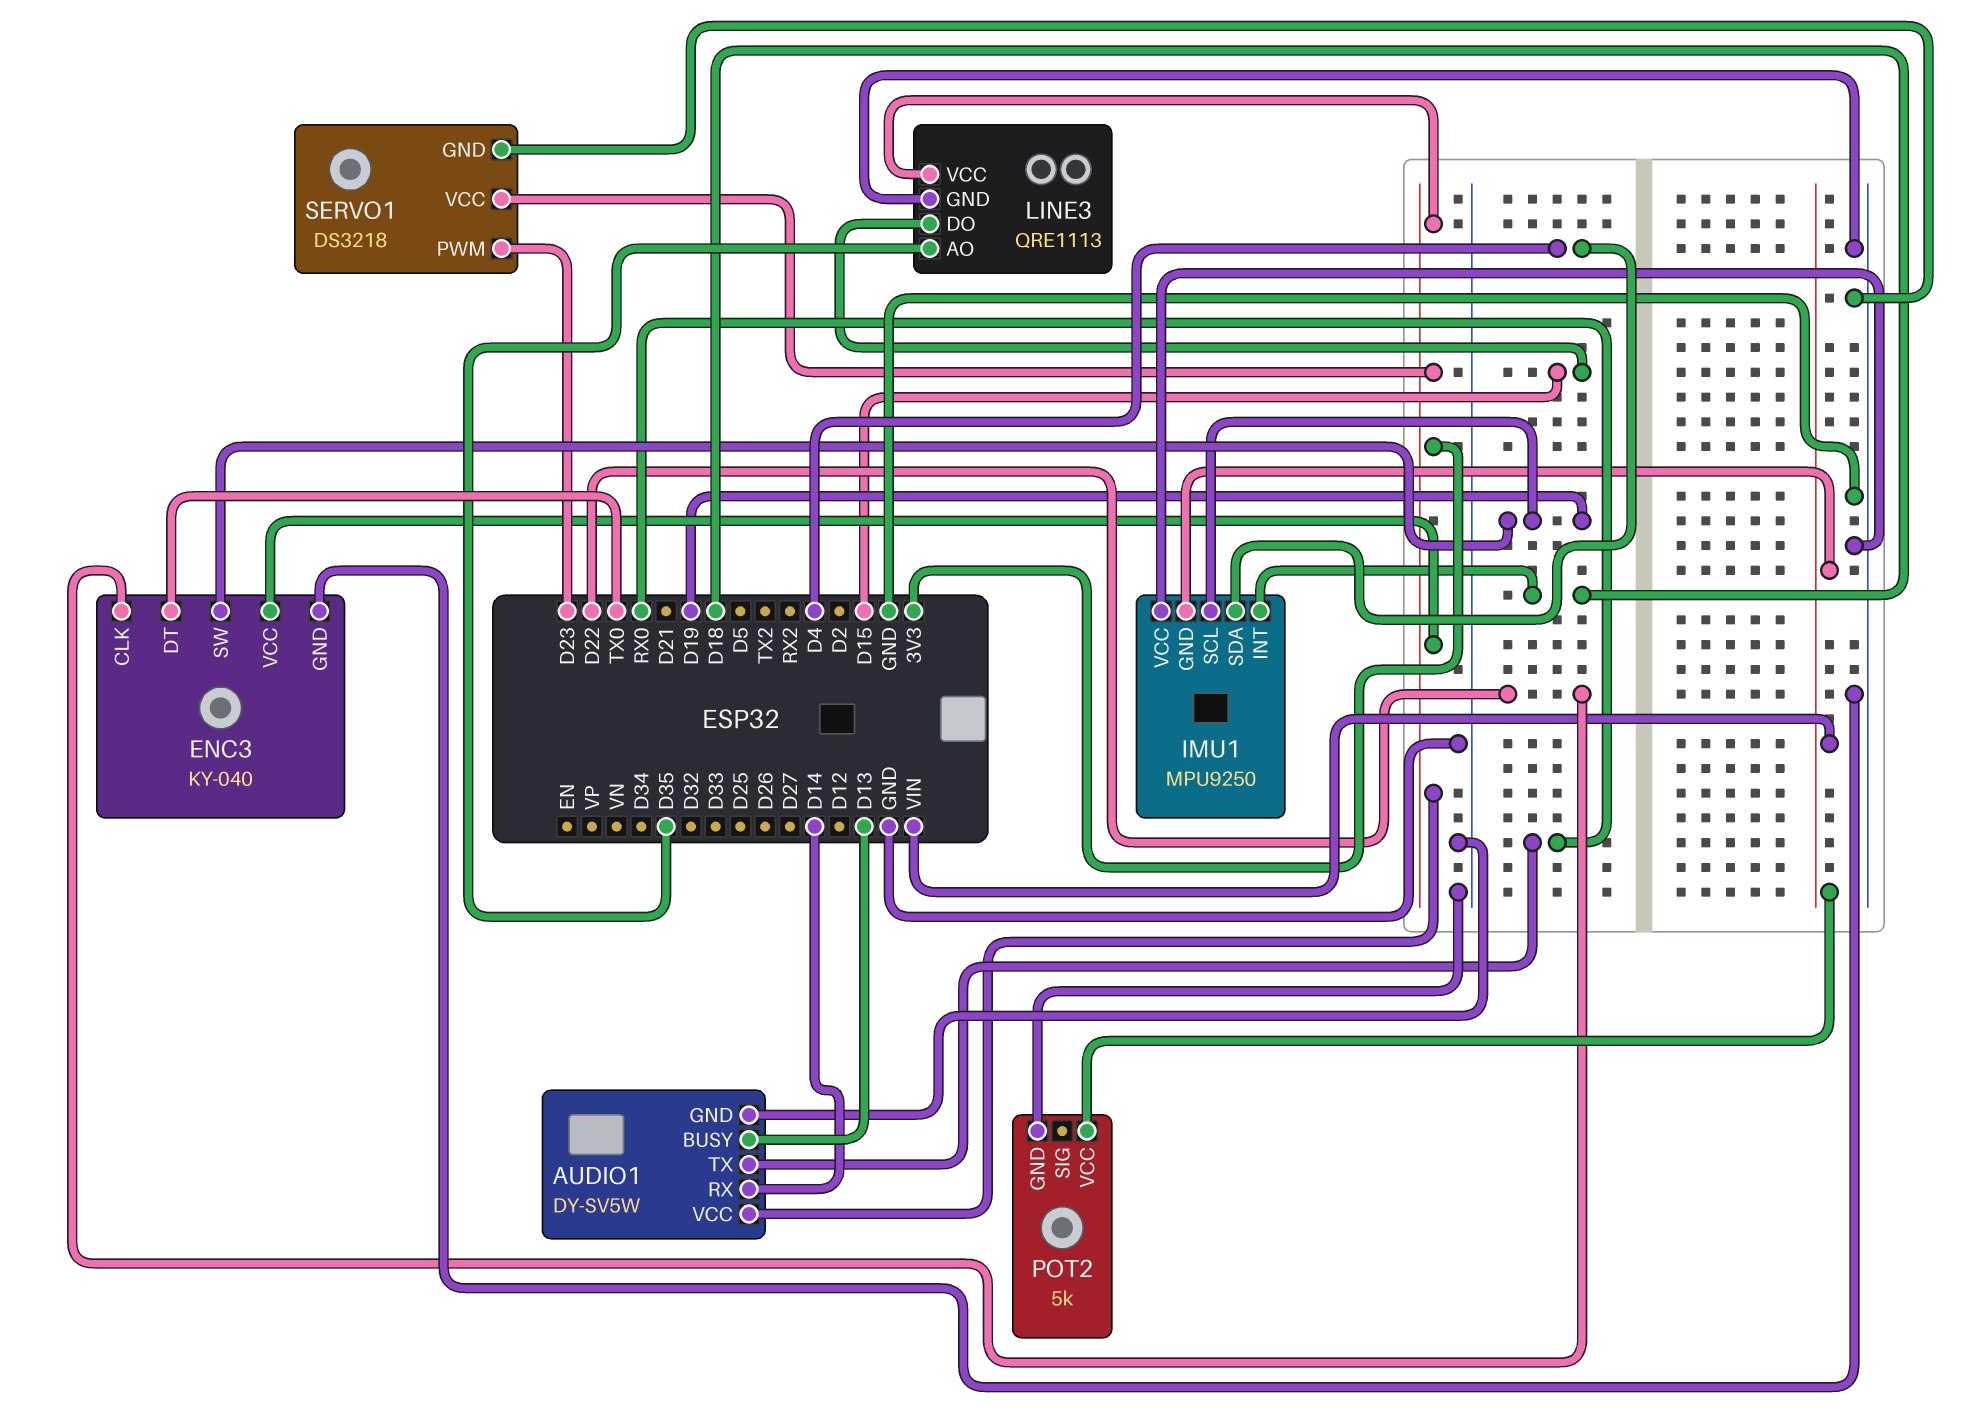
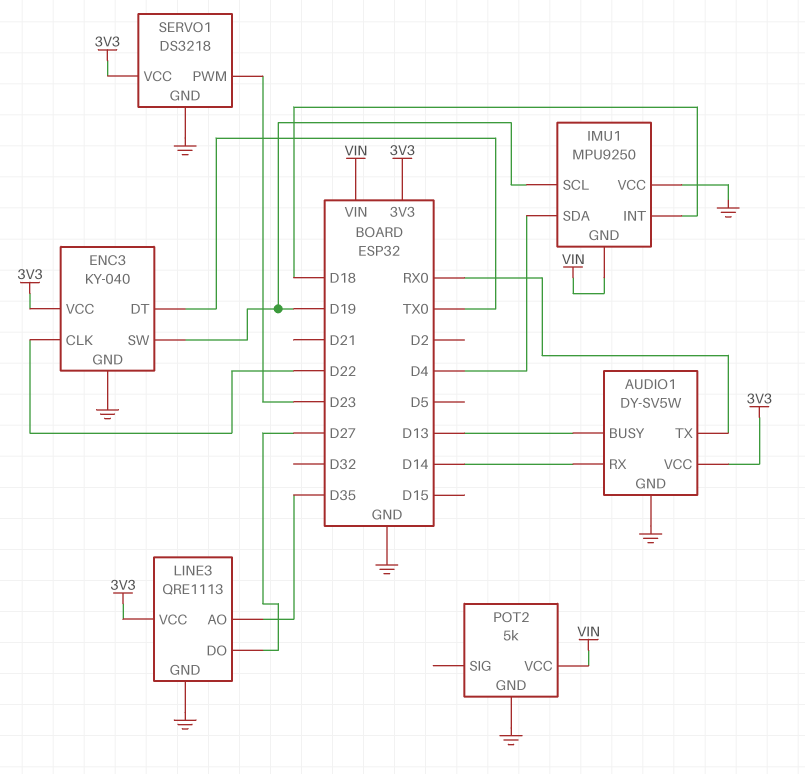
LINE3 pin DO: D15 -> D27

